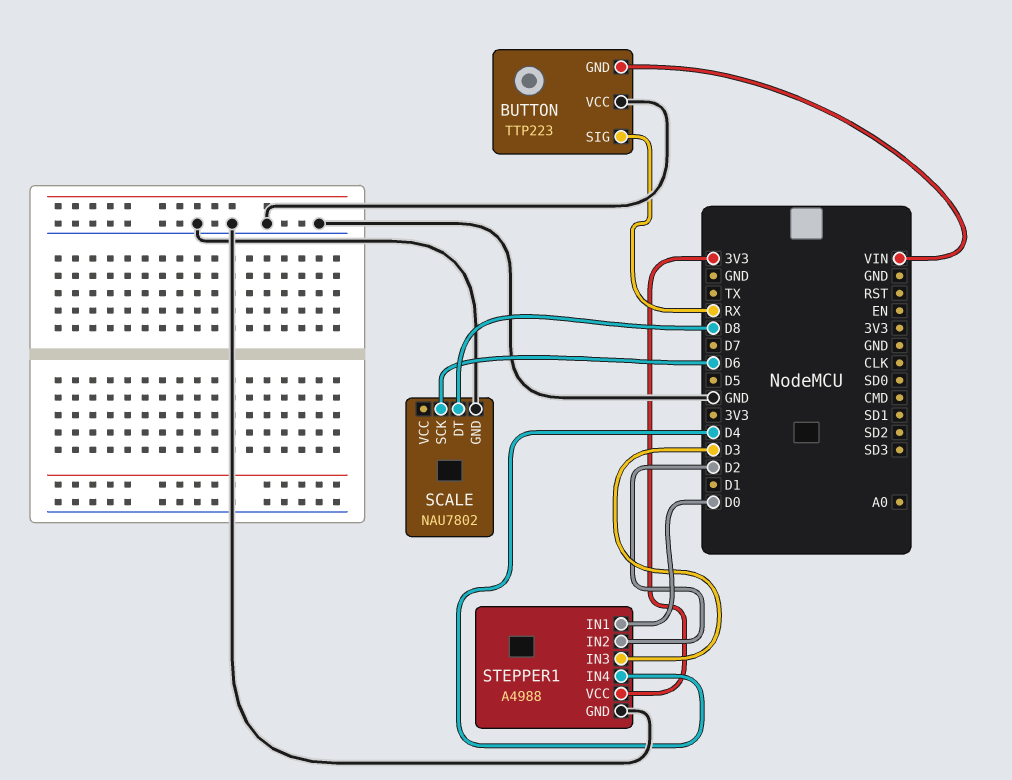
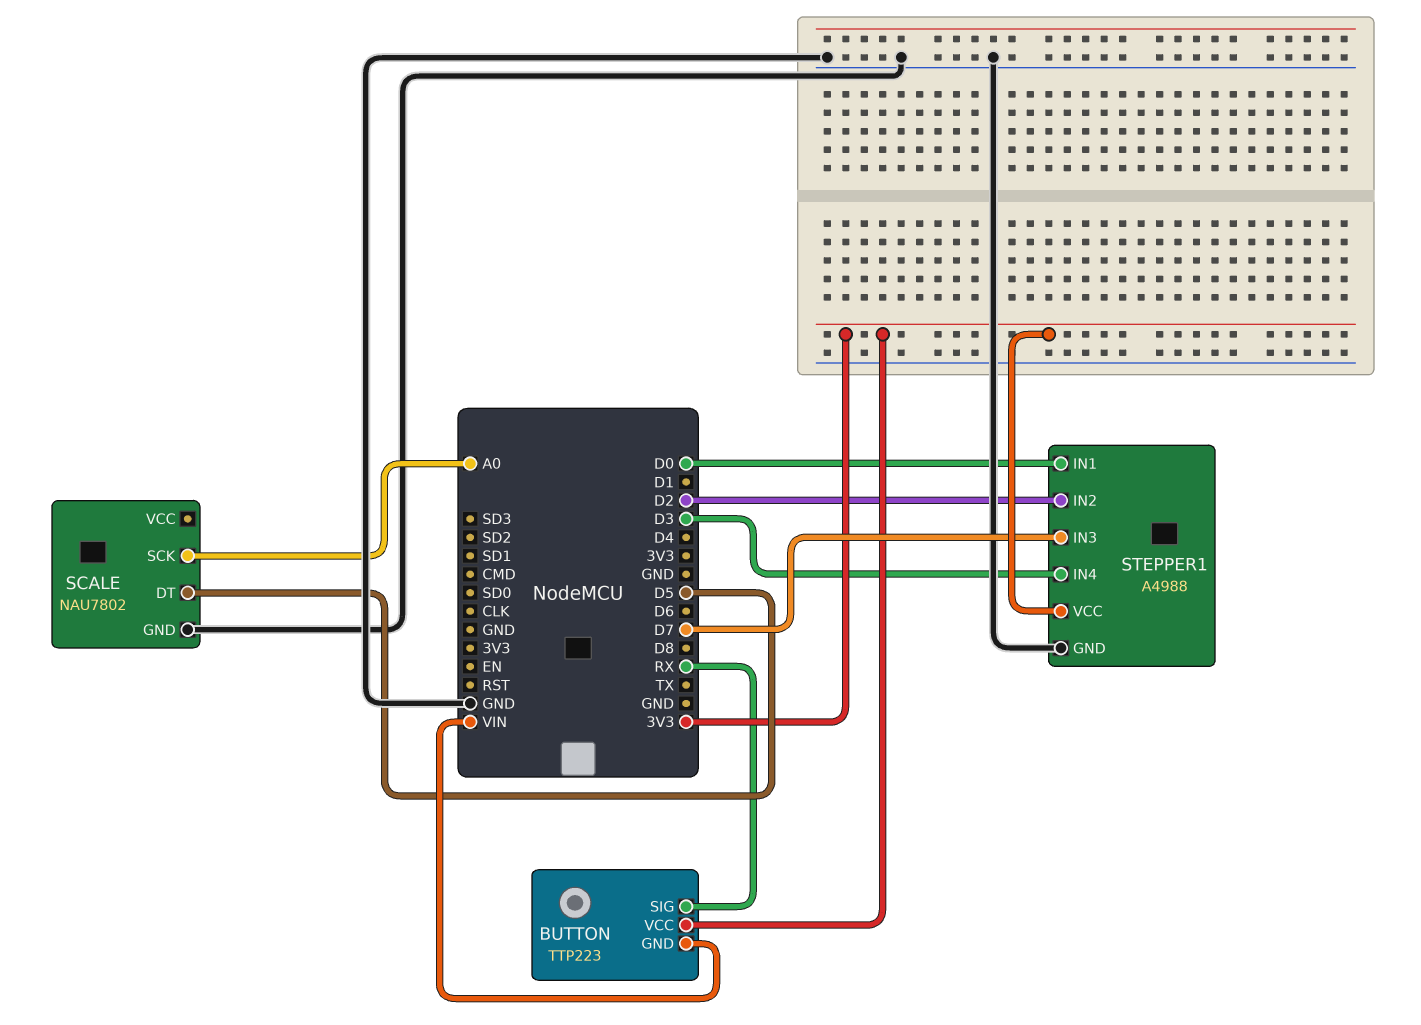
BUTTON pin VCC: GND -> 3V3
SCALE pin DT: D8 -> D5
SCALE pin SCK: D6 -> A0
STEPPER1 pin IN3: D3 -> D7
STEPPER1 pin IN4: D4 -> D3

